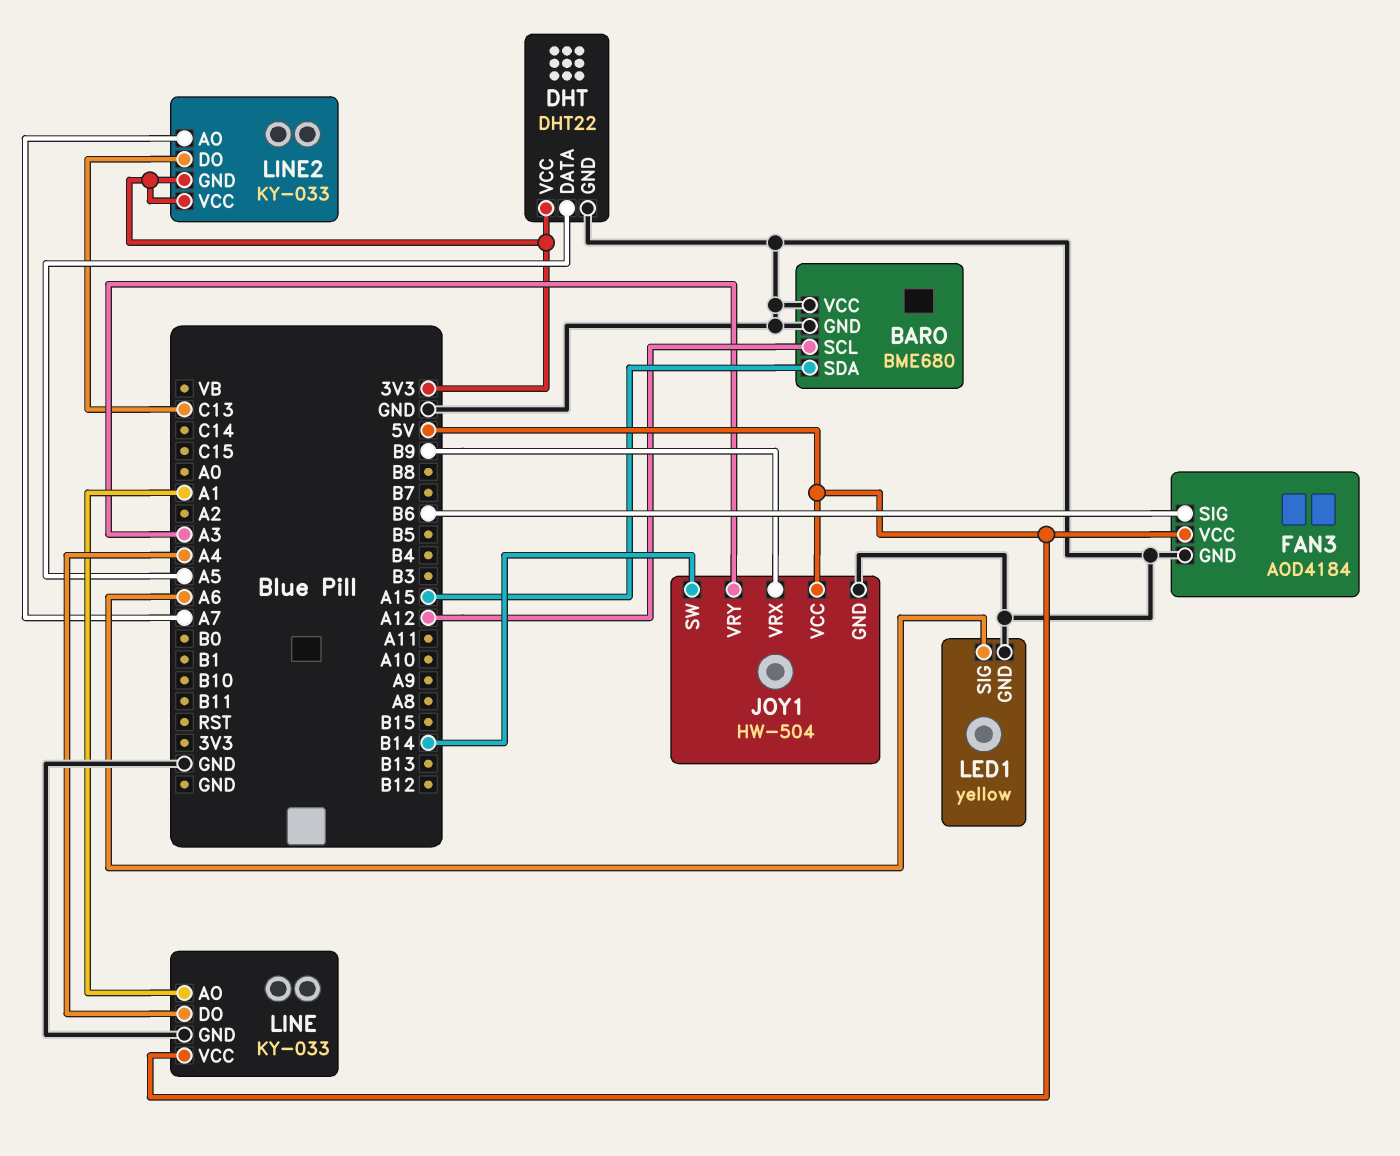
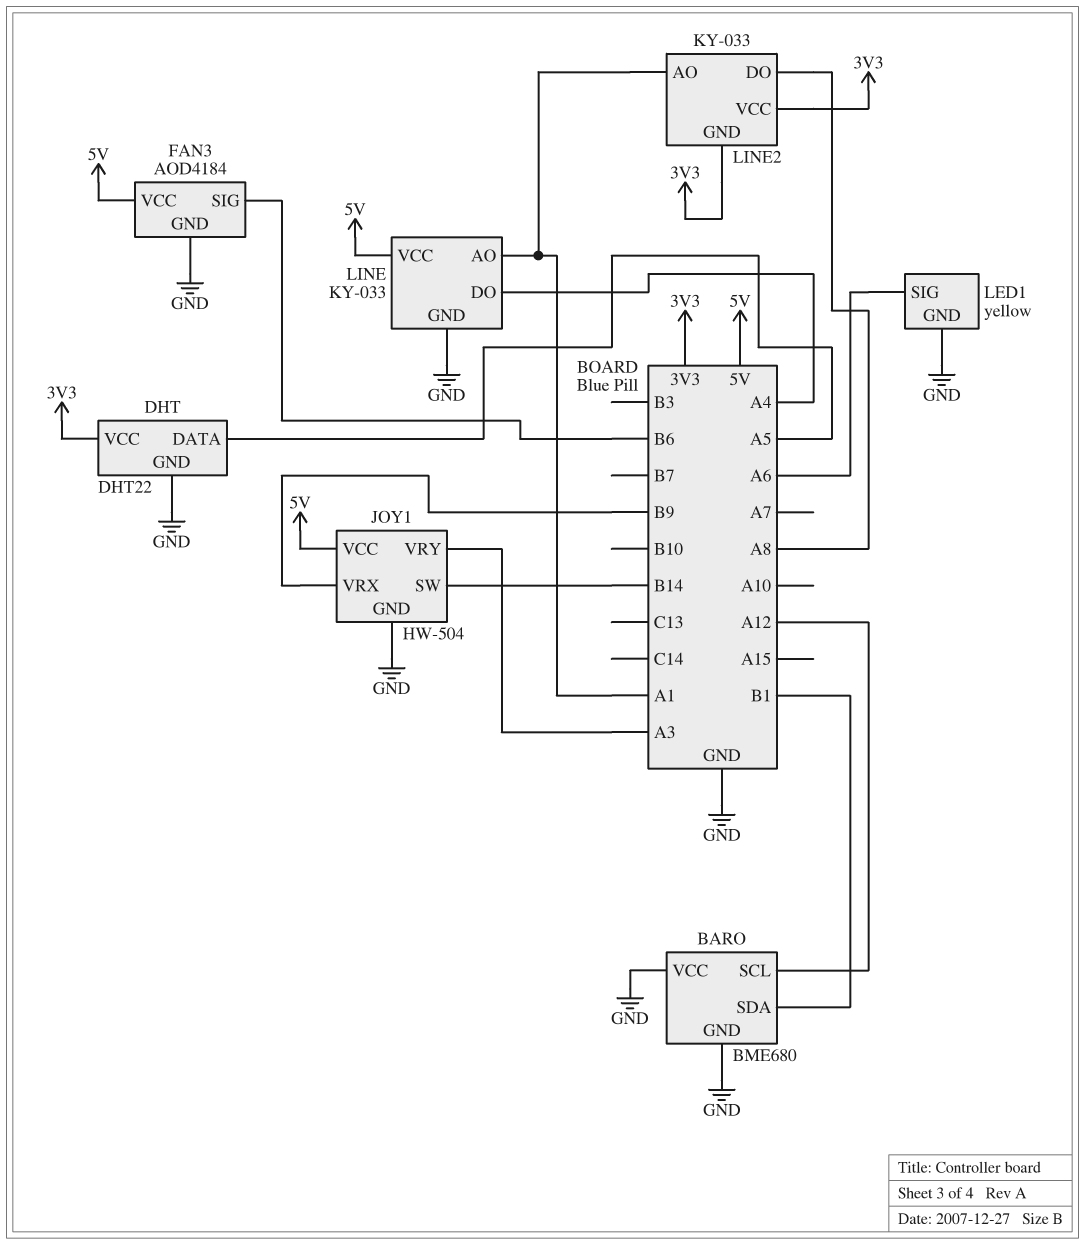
BARO pin SDA: A15 -> B1
LINE2 pin AO: A7 -> A1
LINE2 pin DO: C13 -> A8

